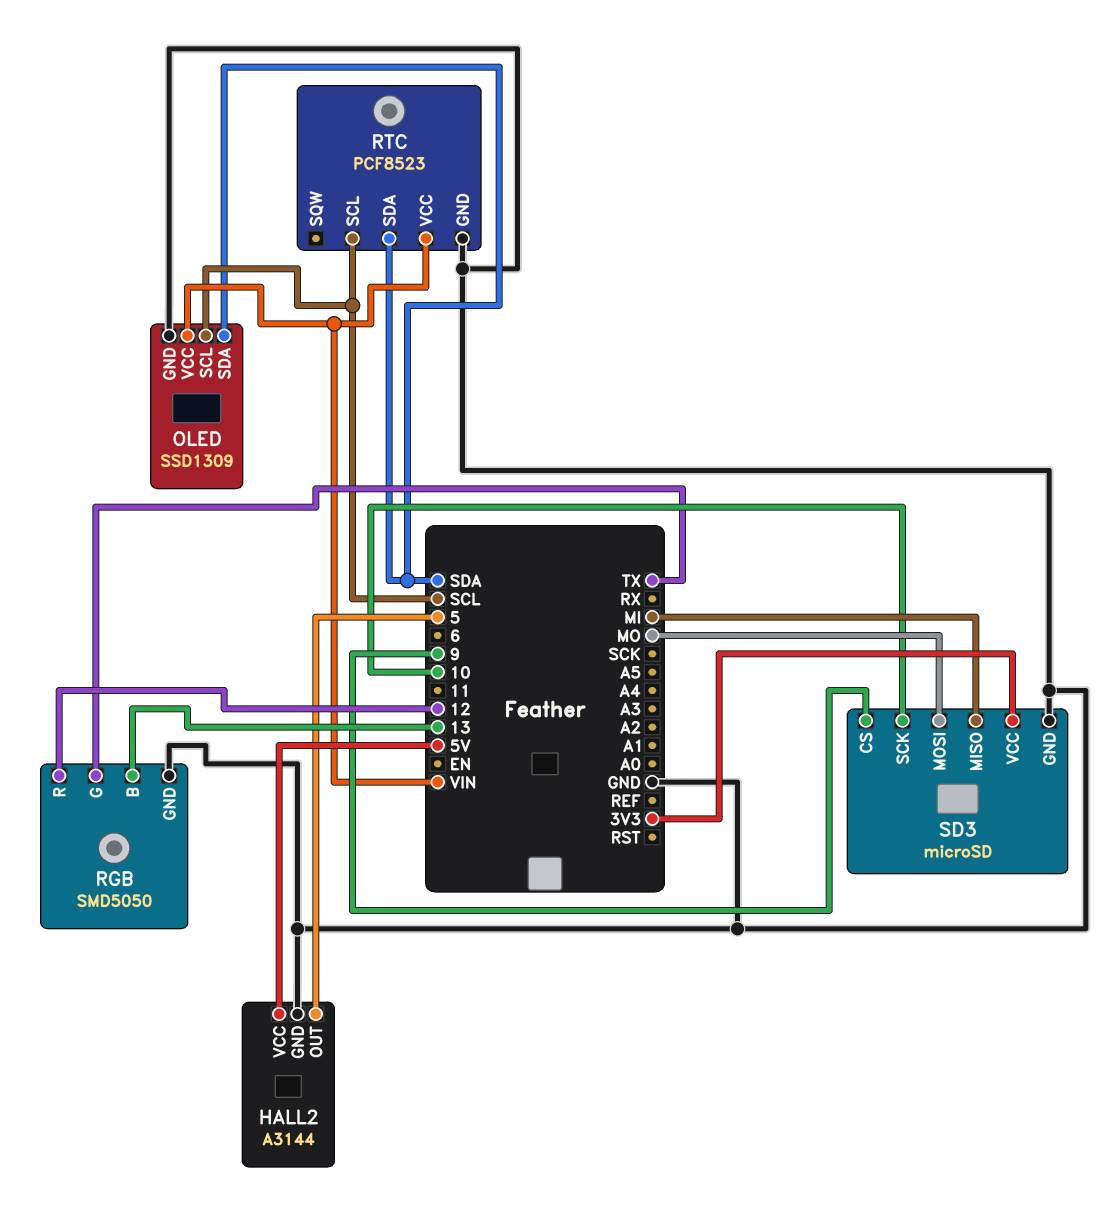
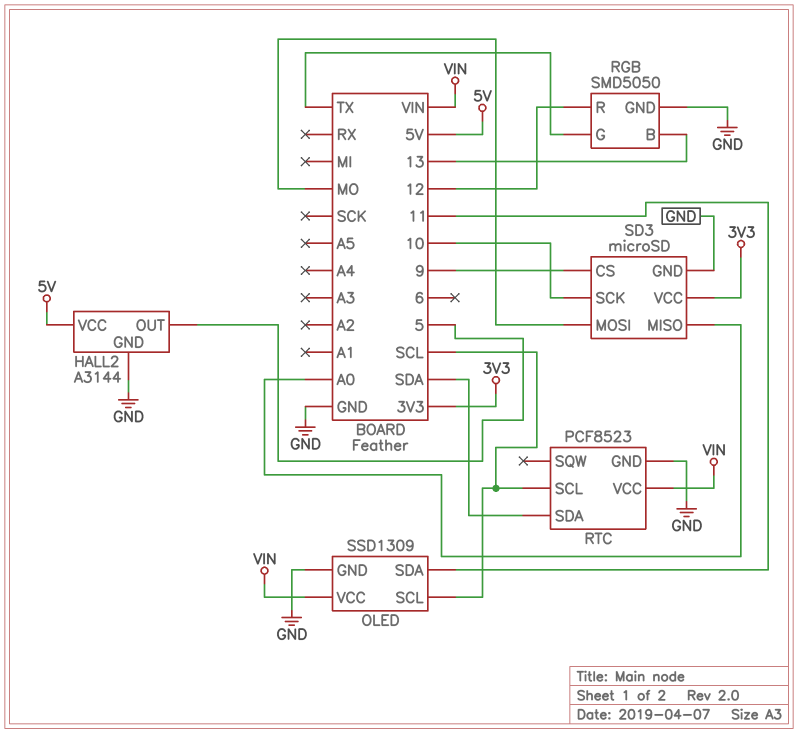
OLED pin SDA: SDA -> 11
SD3 pin MISO: MI -> A0

